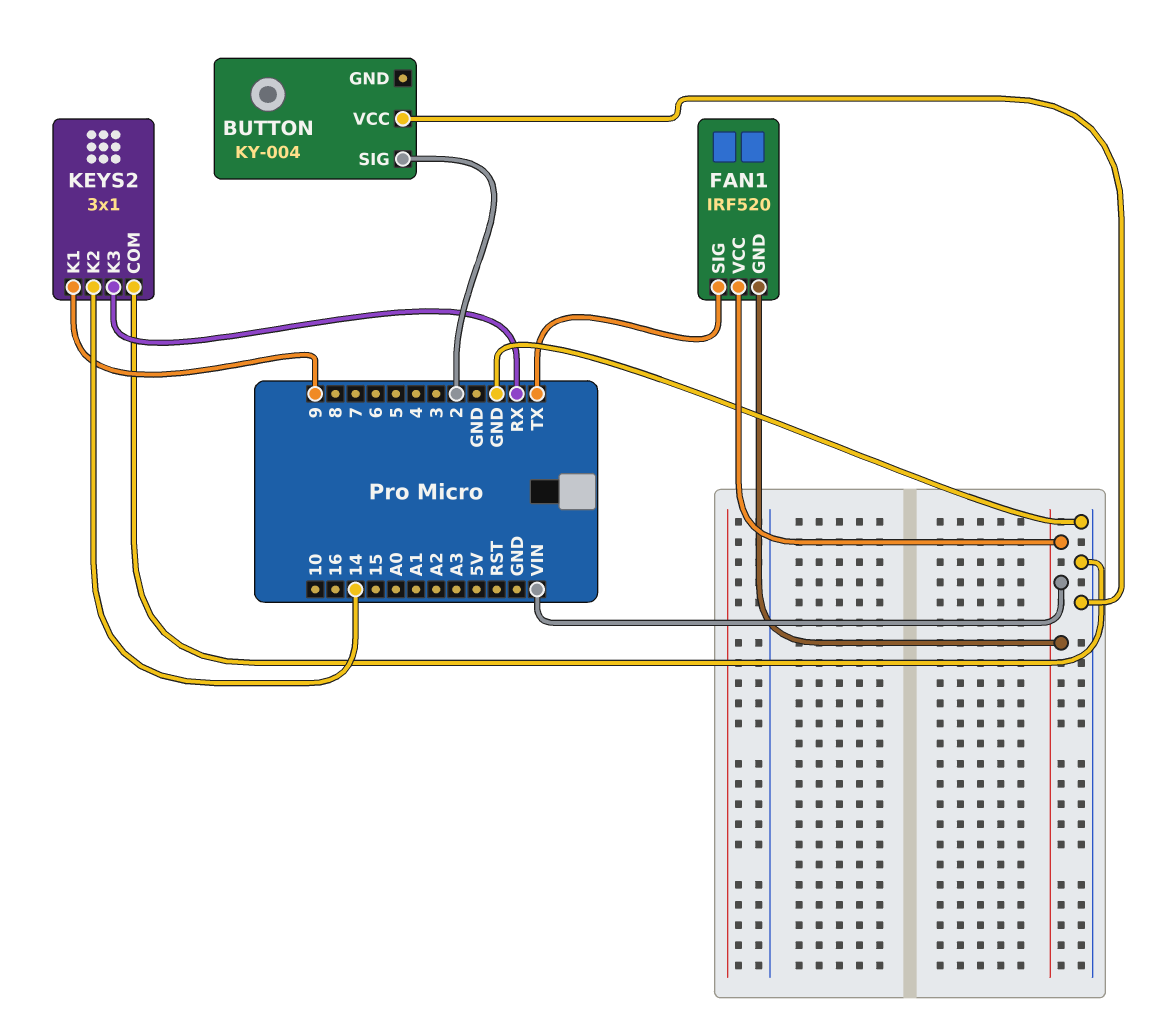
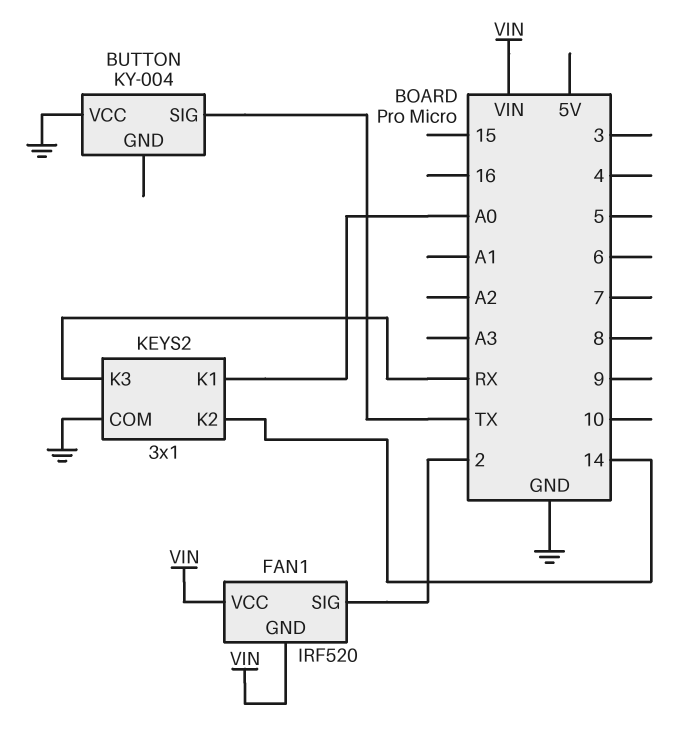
BUTTON pin SIG: 2 -> TX
FAN1 pin SIG: TX -> 2
KEYS2 pin K1: 9 -> A0

